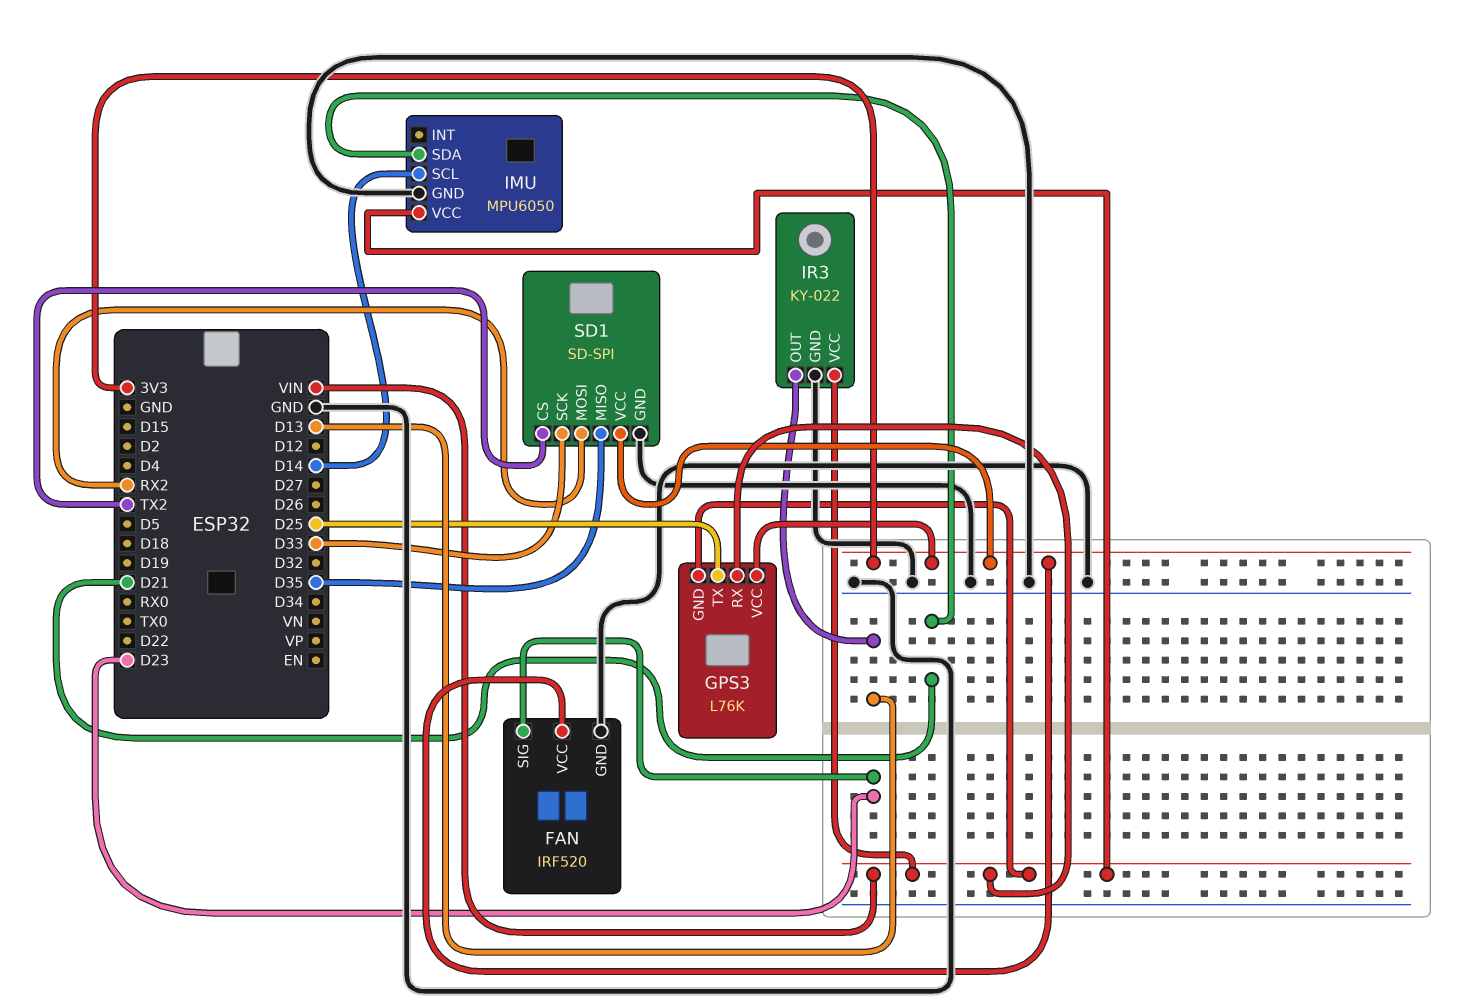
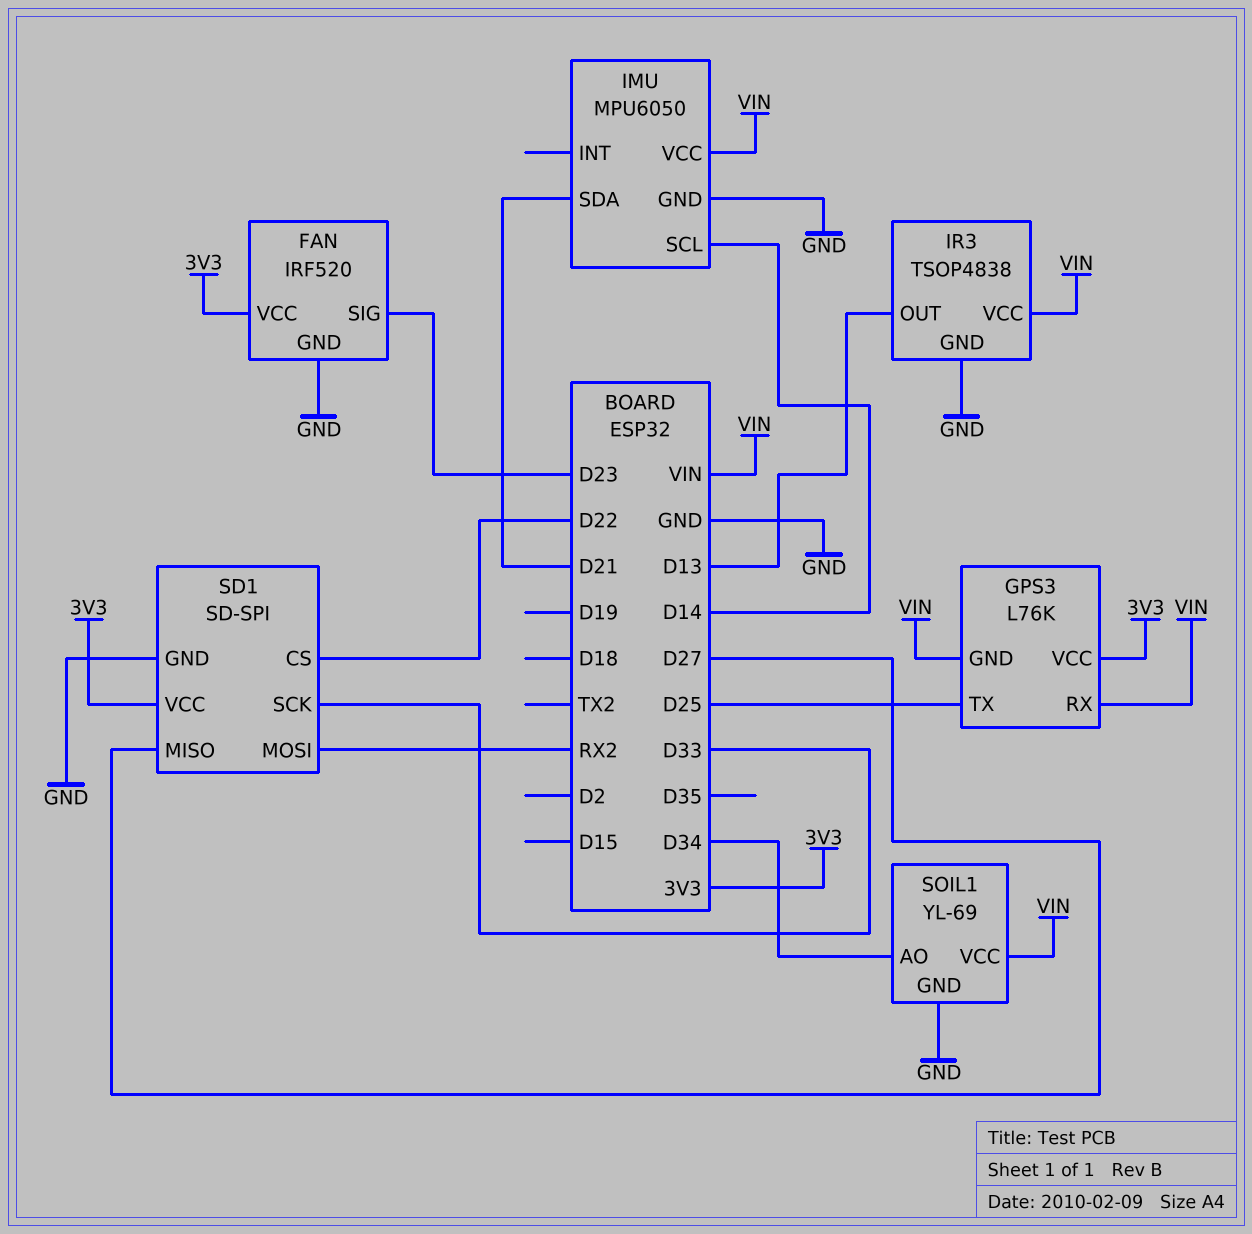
IR3: KY-022 -> TSOP4838
SD1 pin CS: TX2 -> D22
SD1 pin MISO: D35 -> D27
SOIL1: none -> YL-69
SOIL1 pin AO: none -> D34
SOIL1 pin GND: none -> GND
SOIL1 pin VCC: none -> VIN

